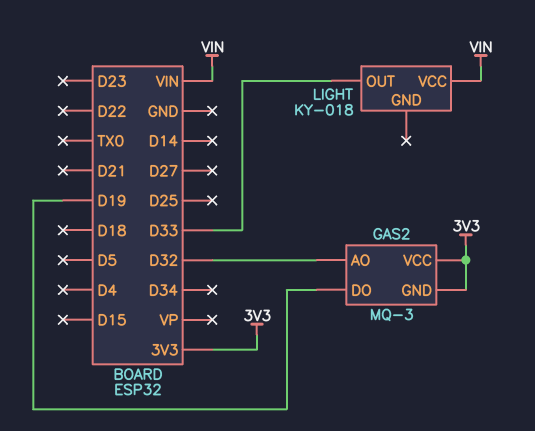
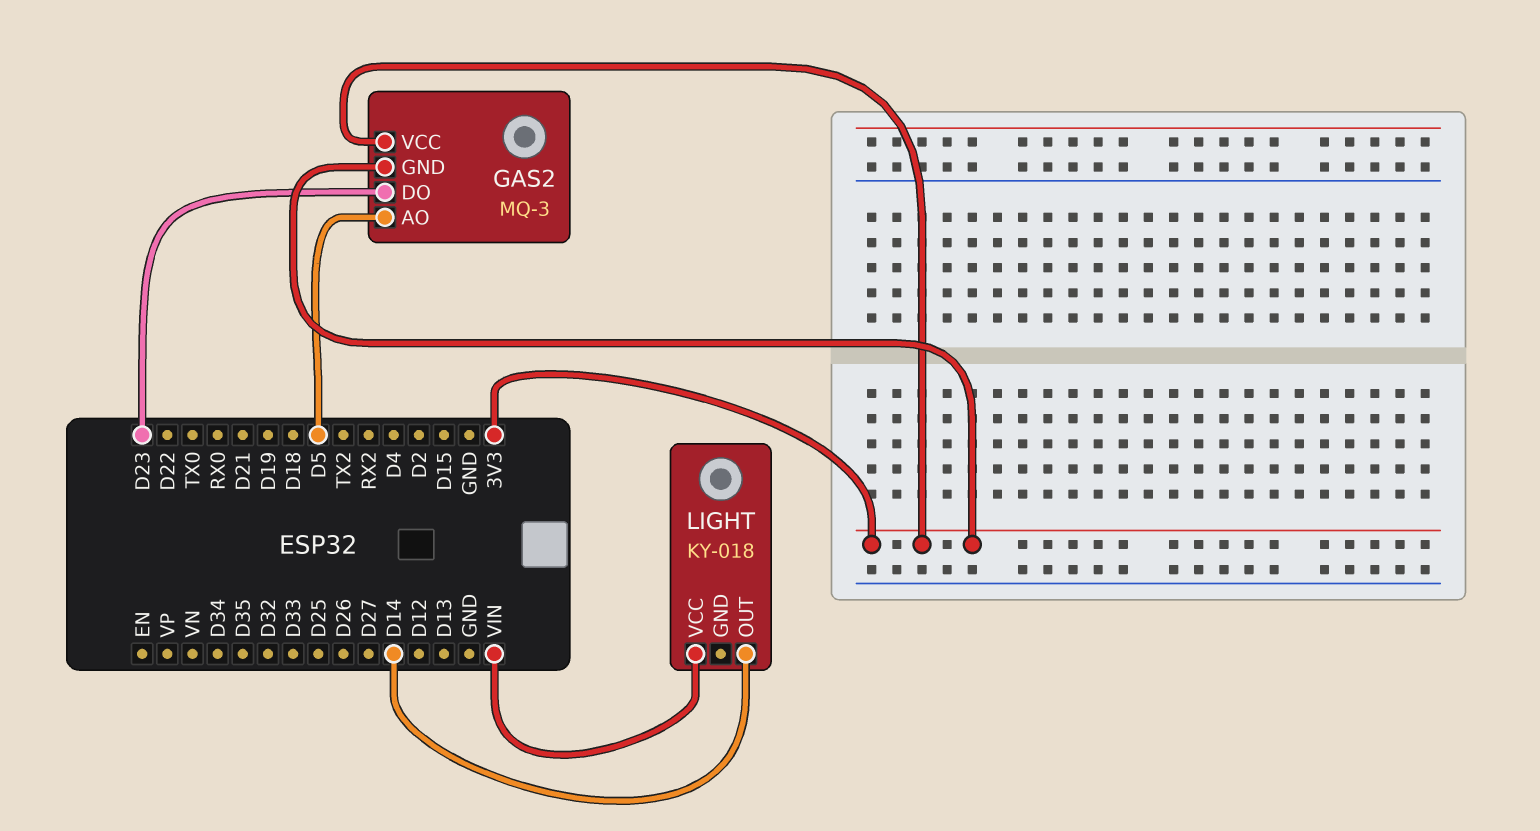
GAS2 pin AO: D32 -> D5
GAS2 pin DO: D19 -> D23
LIGHT pin OUT: D33 -> D14

